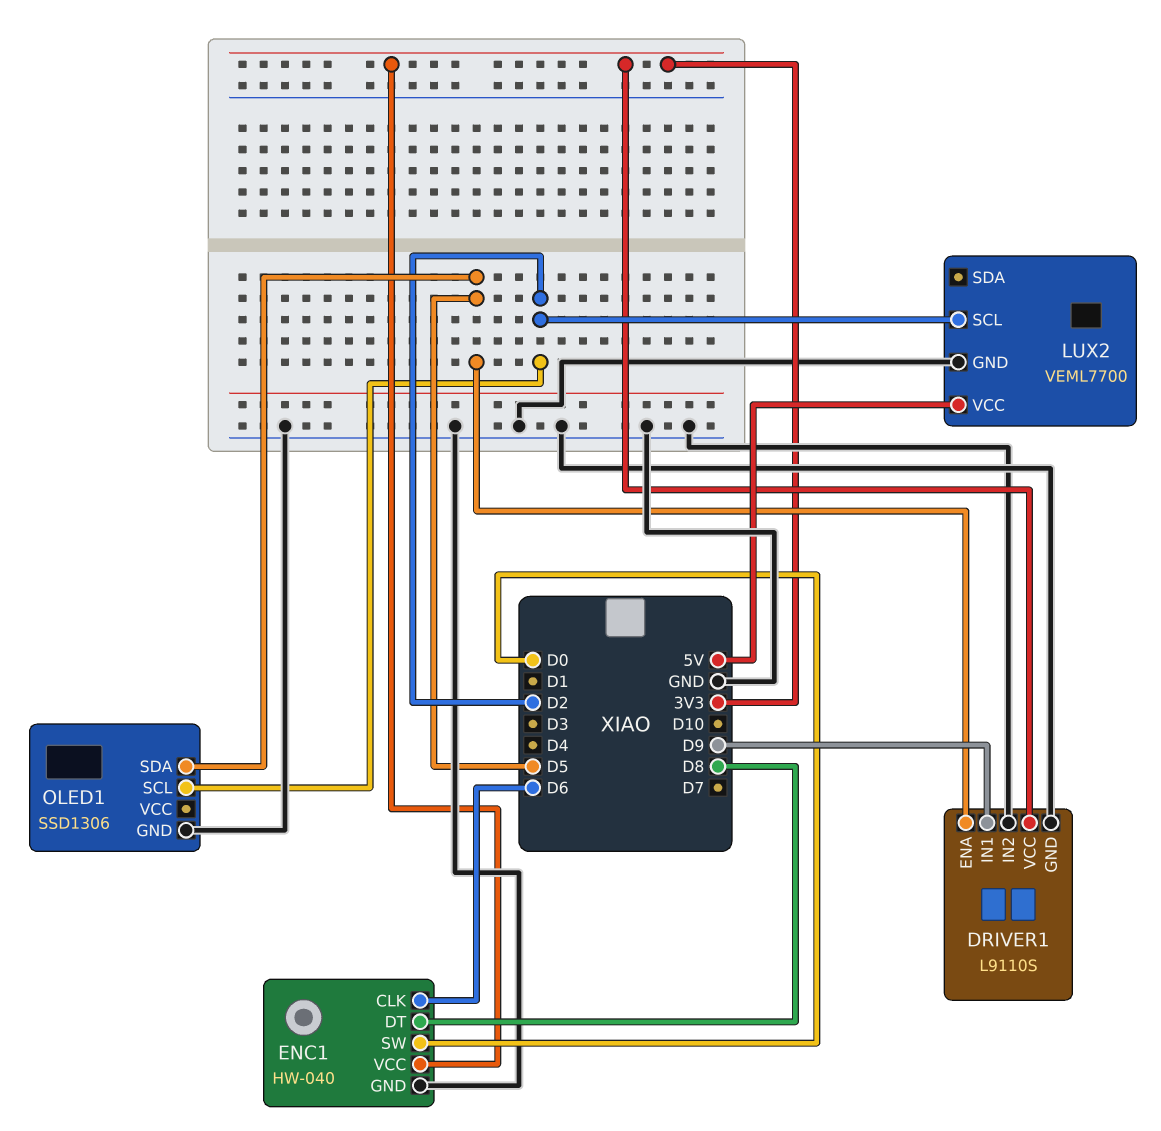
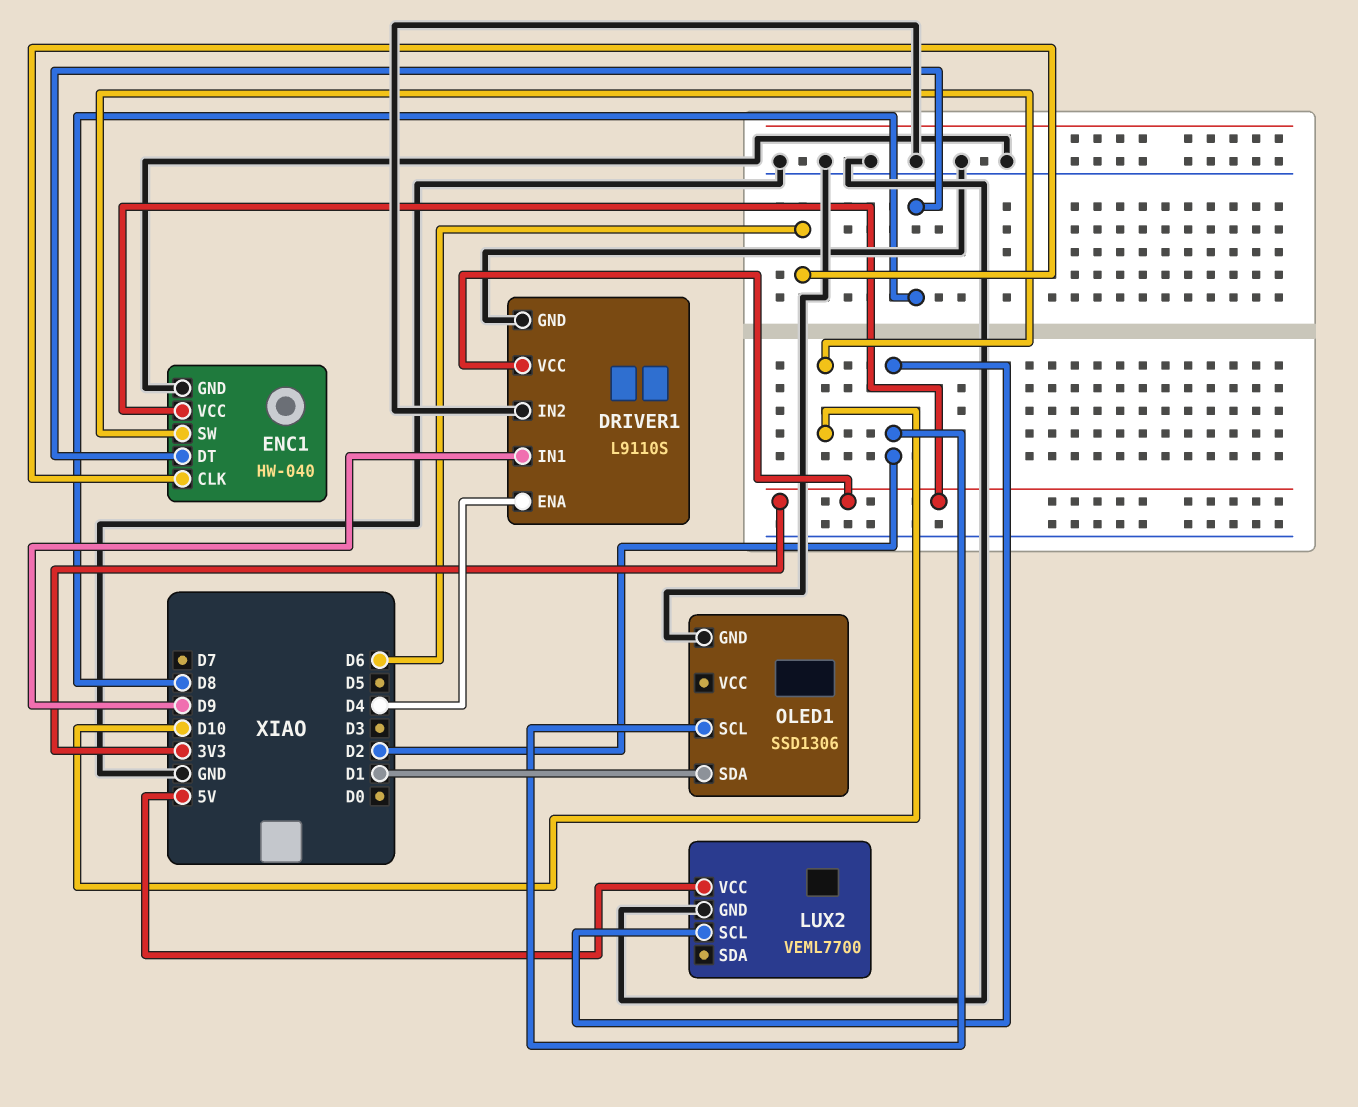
DRIVER1 pin ENA: D5 -> D4
ENC1 pin SW: D0 -> D10
OLED1 pin SDA: D5 -> D1

